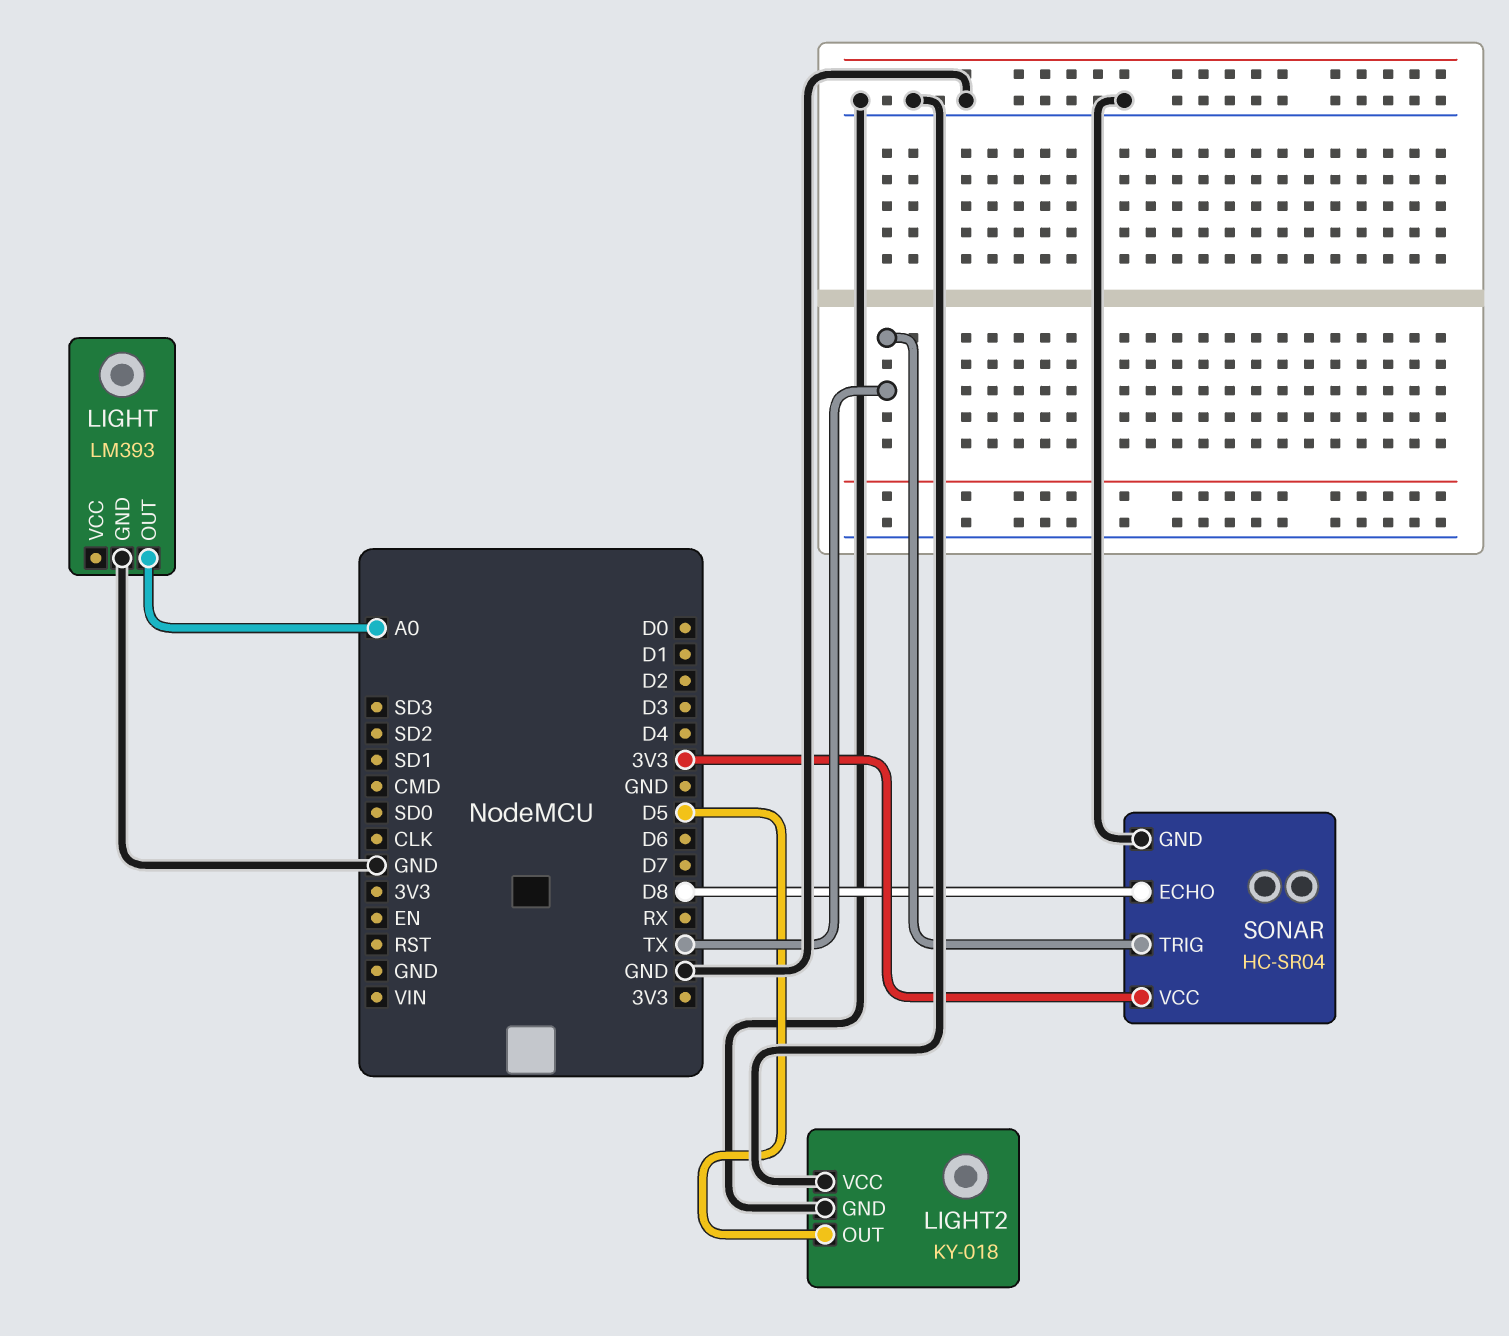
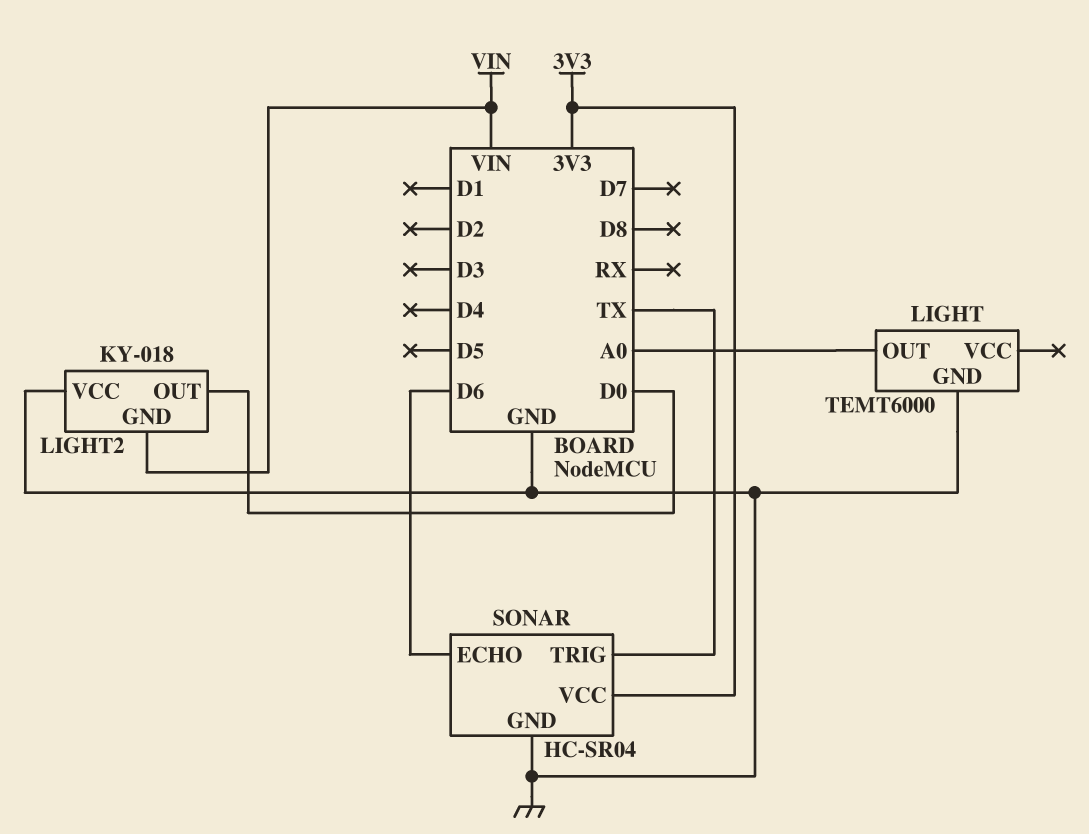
LIGHT: LM393 -> TEMT6000
LIGHT2 pin GND: GND -> VIN
LIGHT2 pin OUT: D5 -> D0
SONAR pin ECHO: D8 -> D6

